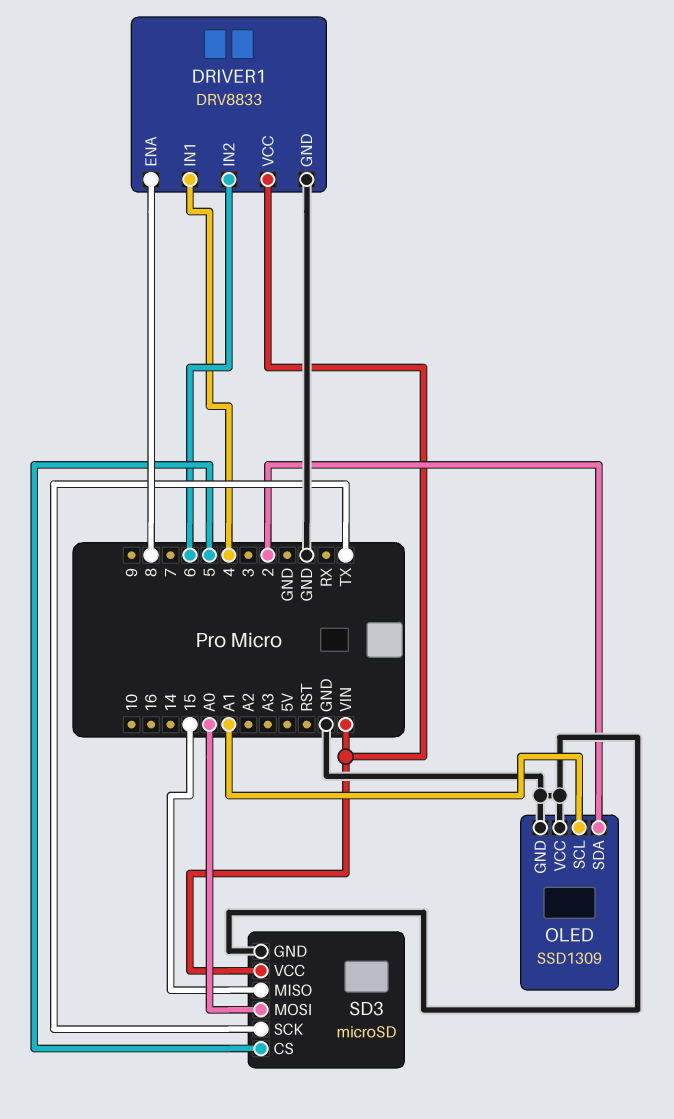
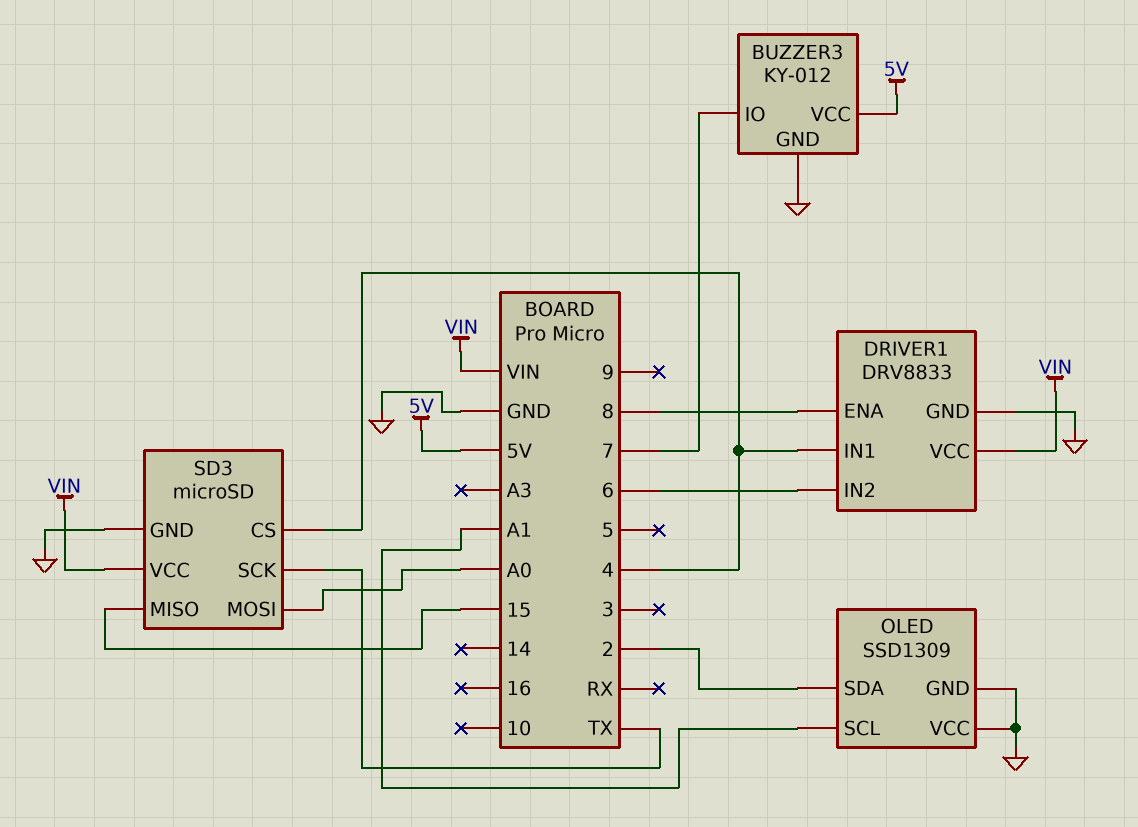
BUZZER3: none -> KY-012
BUZZER3 pin GND: none -> GND
BUZZER3 pin IO: none -> 7
BUZZER3 pin VCC: none -> 5V
SD3 pin CS: 5 -> 4

